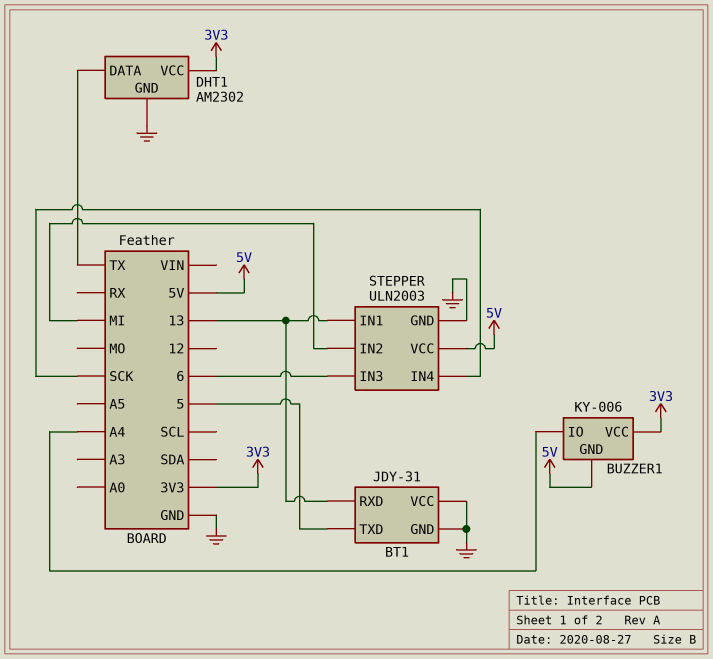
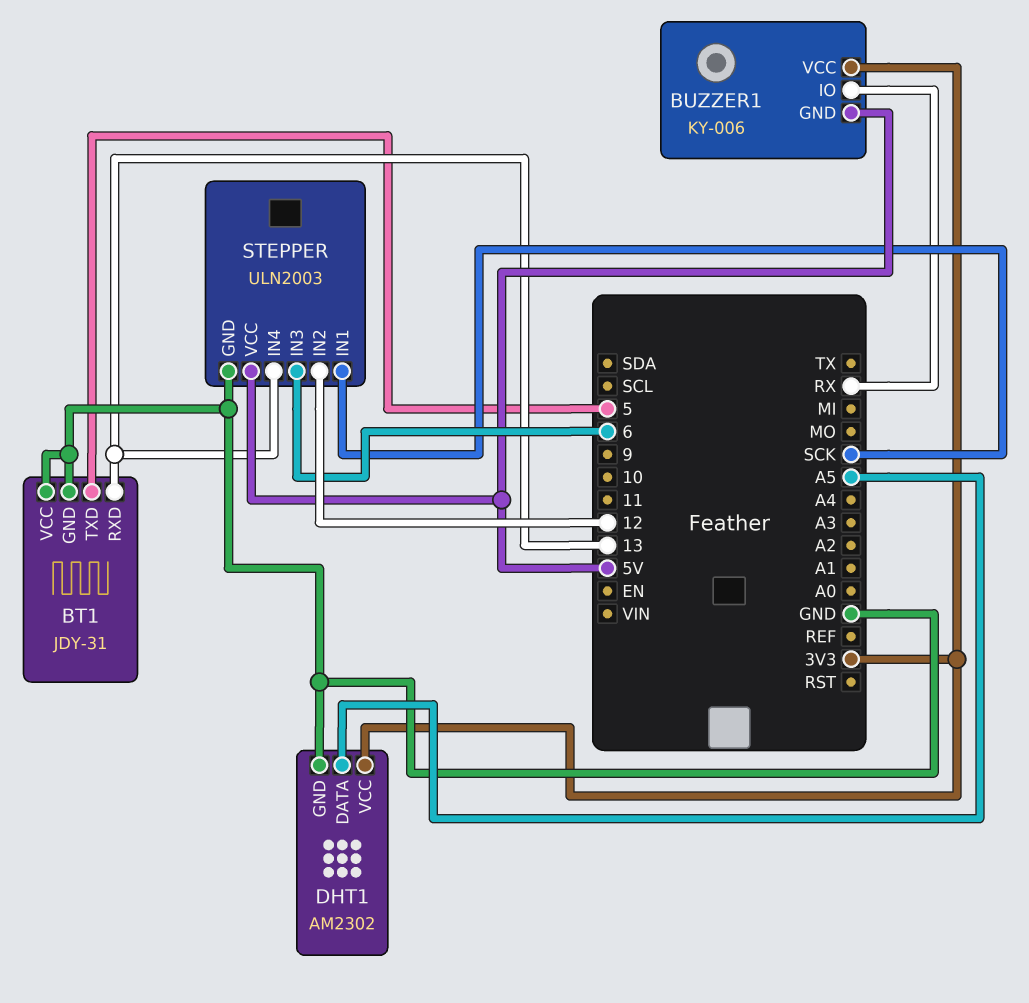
BUZZER1 pin IO: A4 -> RX
DHT1 pin DATA: TX -> A5
STEPPER pin IN1: 13 -> SCK
STEPPER pin IN2: MI -> 12
STEPPER pin IN4: SCK -> 13

